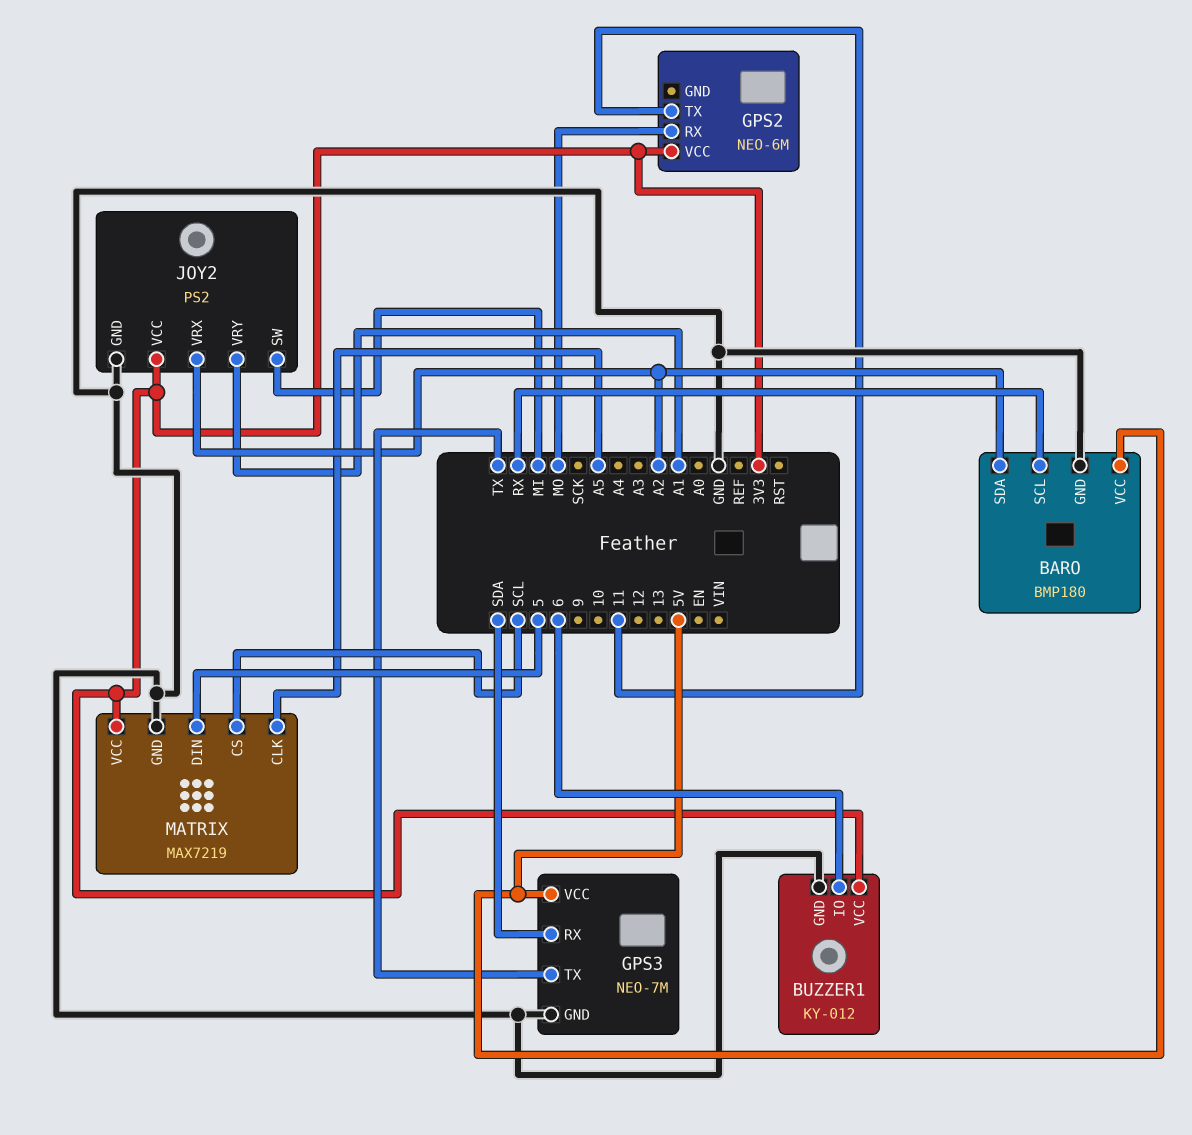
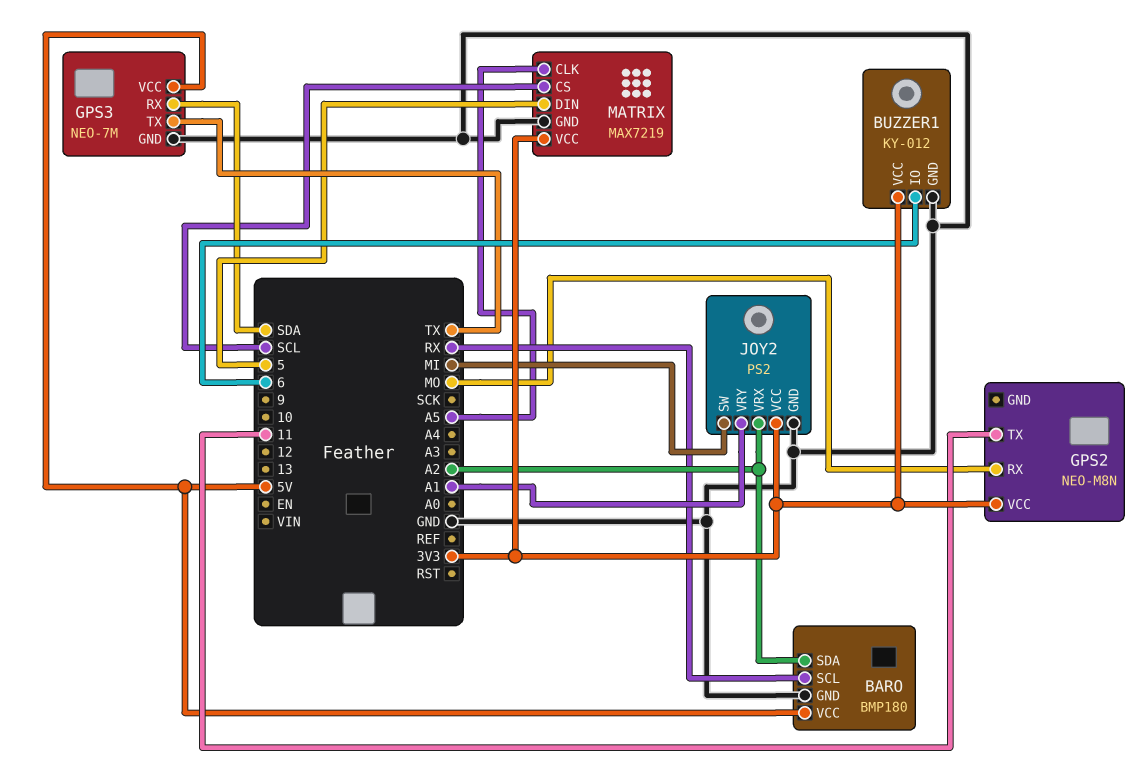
GPS2: NEO-6M -> NEO-M8N

